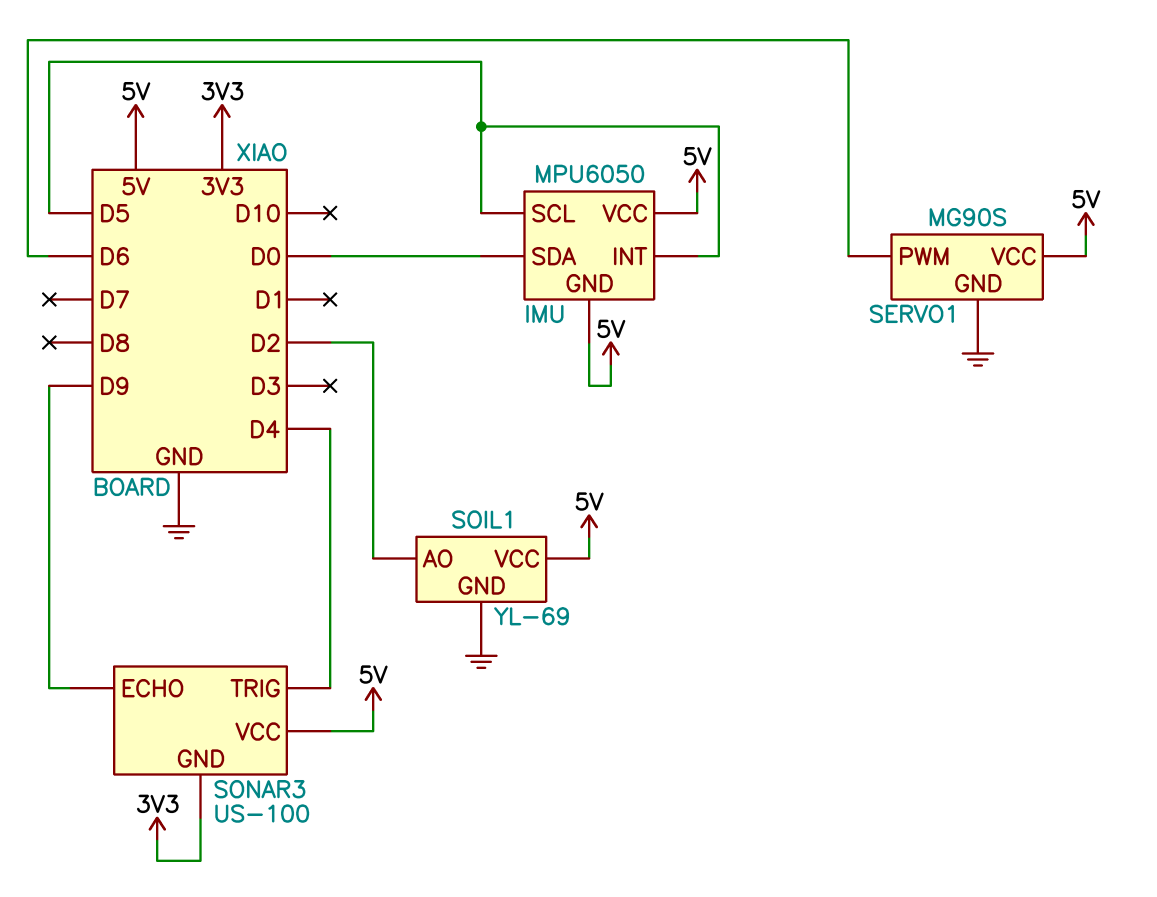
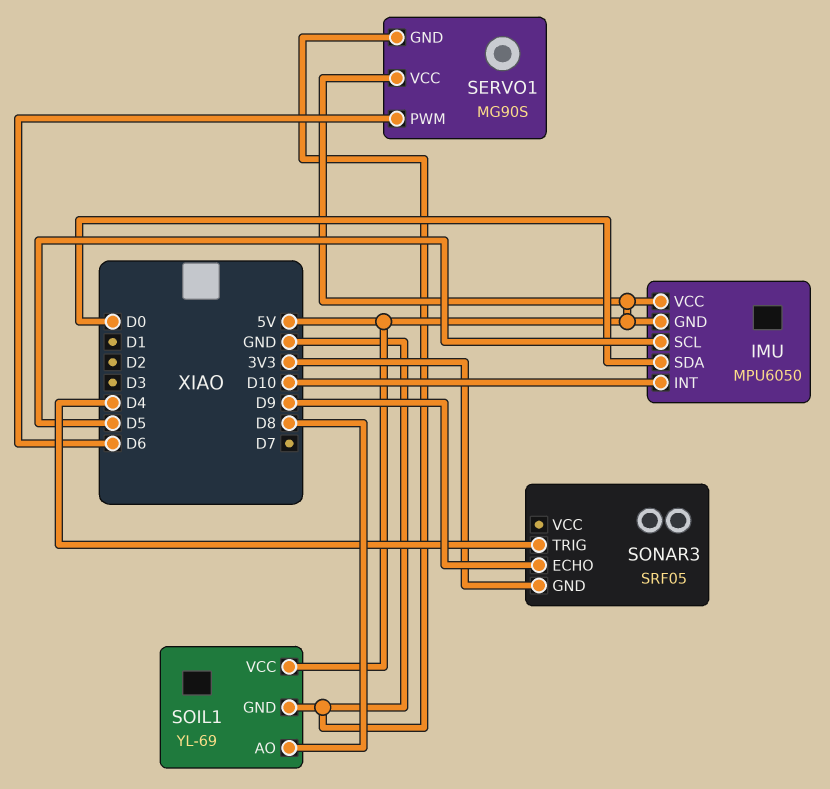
IMU pin INT: D5 -> D10
SOIL1 pin AO: D2 -> D8
SONAR3: US-100 -> SRF05
SONAR3 pin VCC: 5V -> none

